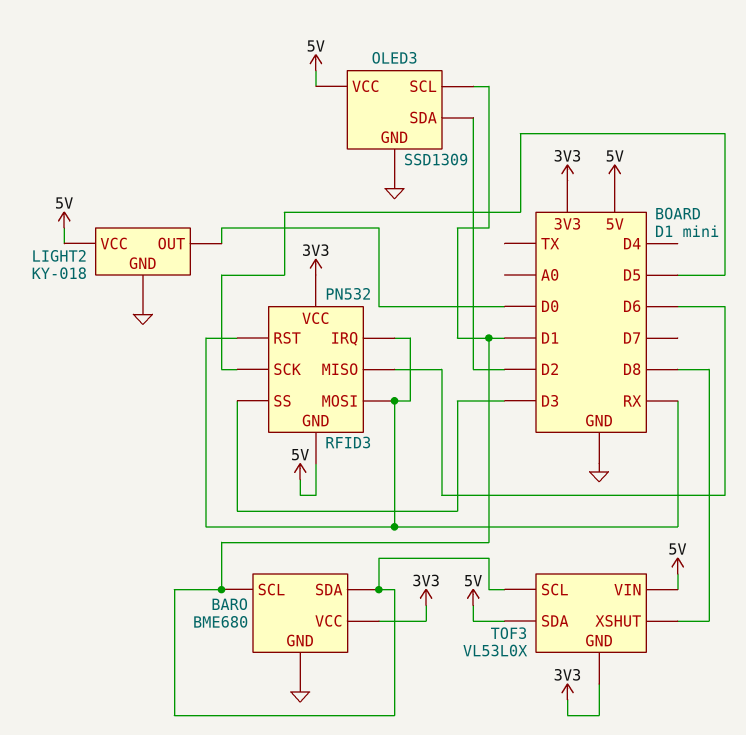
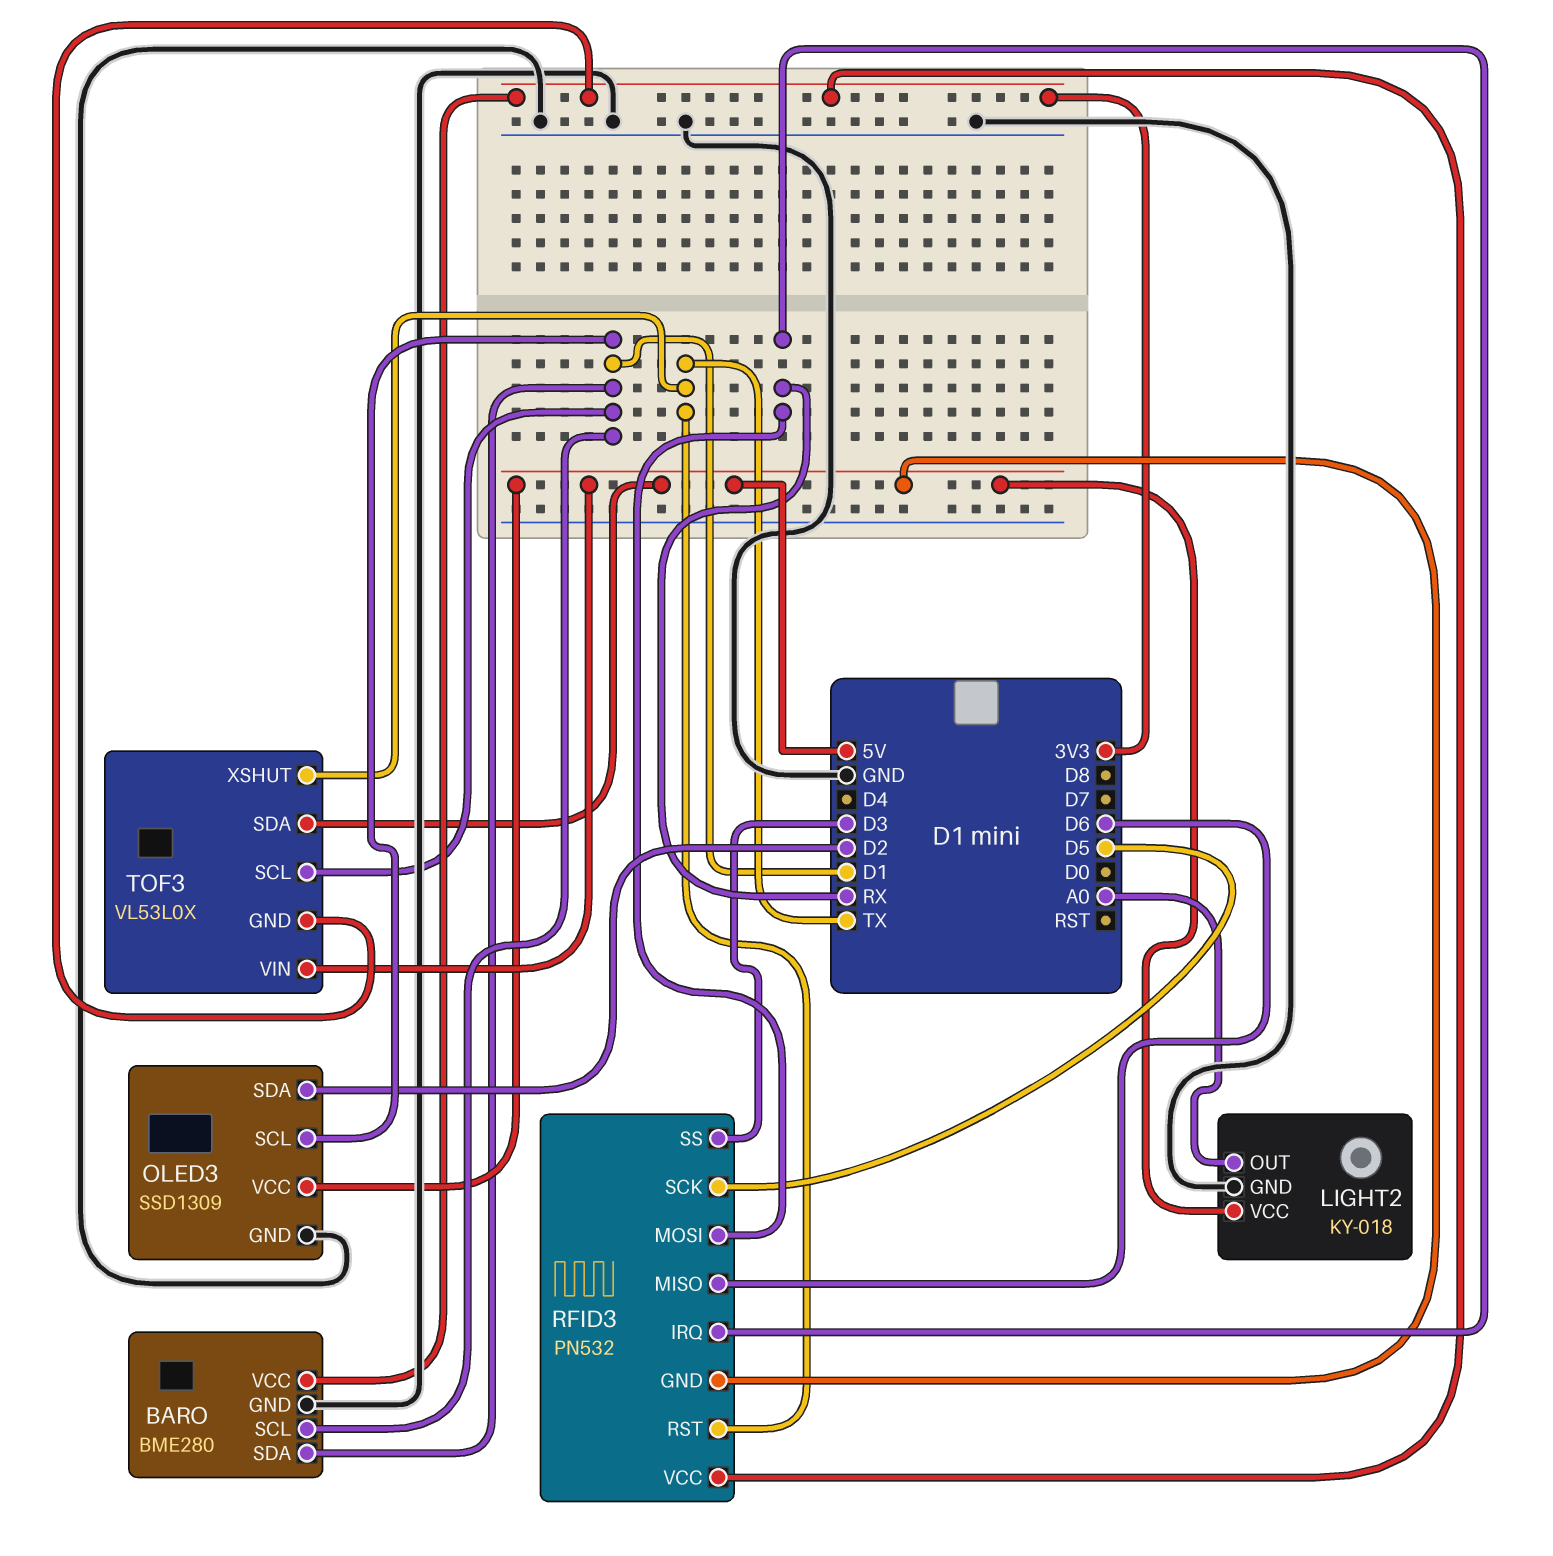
BARO: BME680 -> BME280
LIGHT2 pin OUT: D0 -> A0
RFID3 pin RST: RX -> TX
TOF3 pin XSHUT: D8 -> TX

